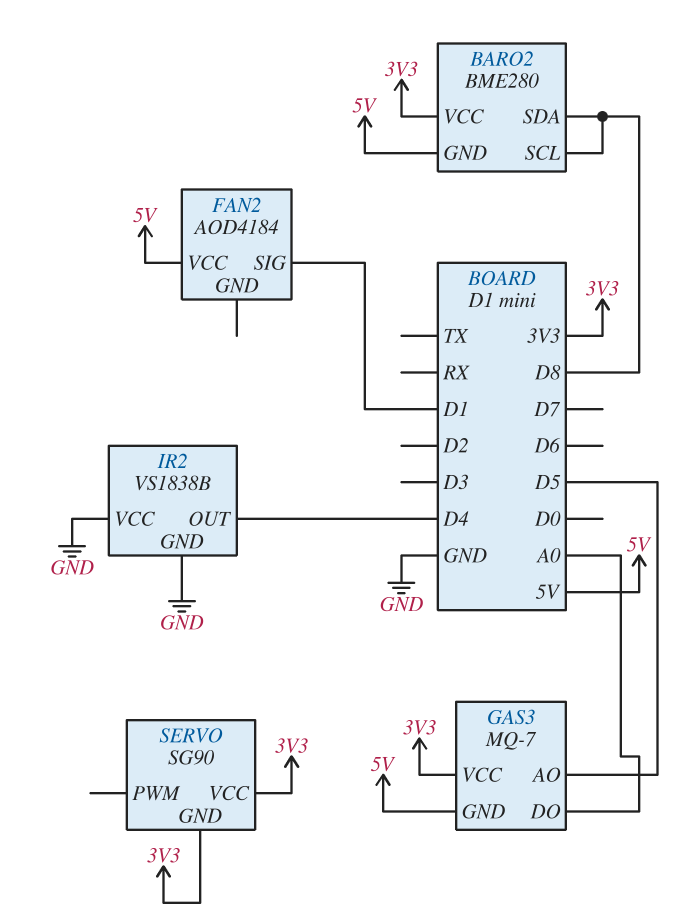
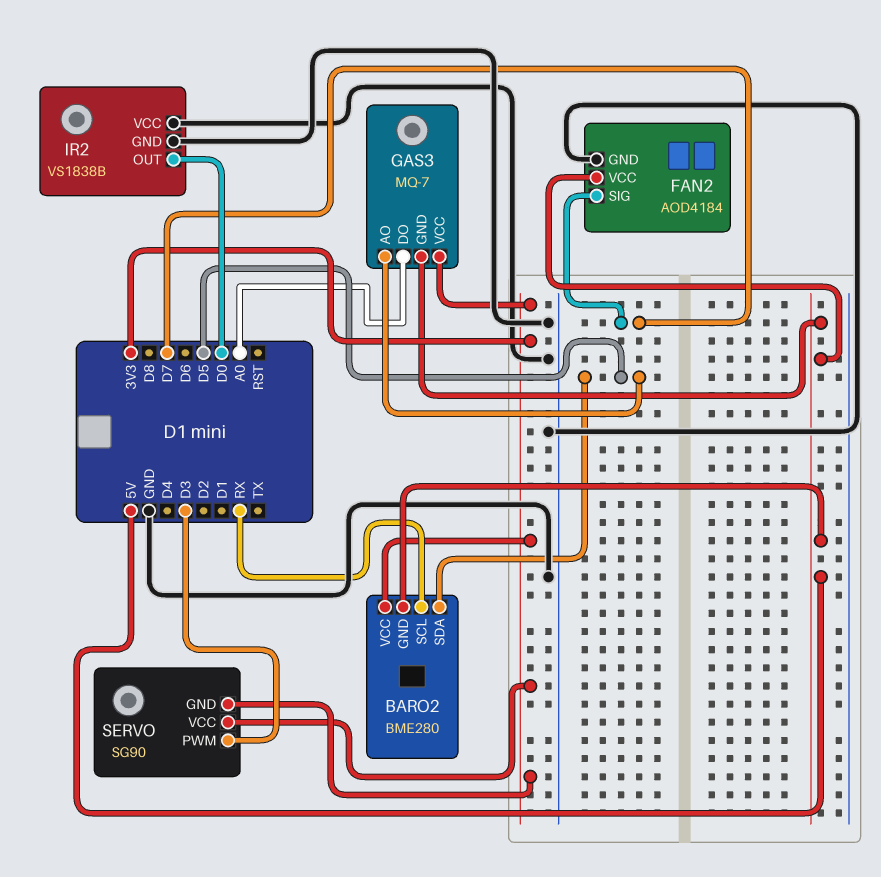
BARO2 pin SCL: D8 -> RX
BARO2 pin SDA: D8 -> D5
FAN2 pin GND: none -> GND
FAN2 pin SIG: D1 -> D7
IR2 pin OUT: D4 -> D0
SERVO pin PWM: none -> D3

